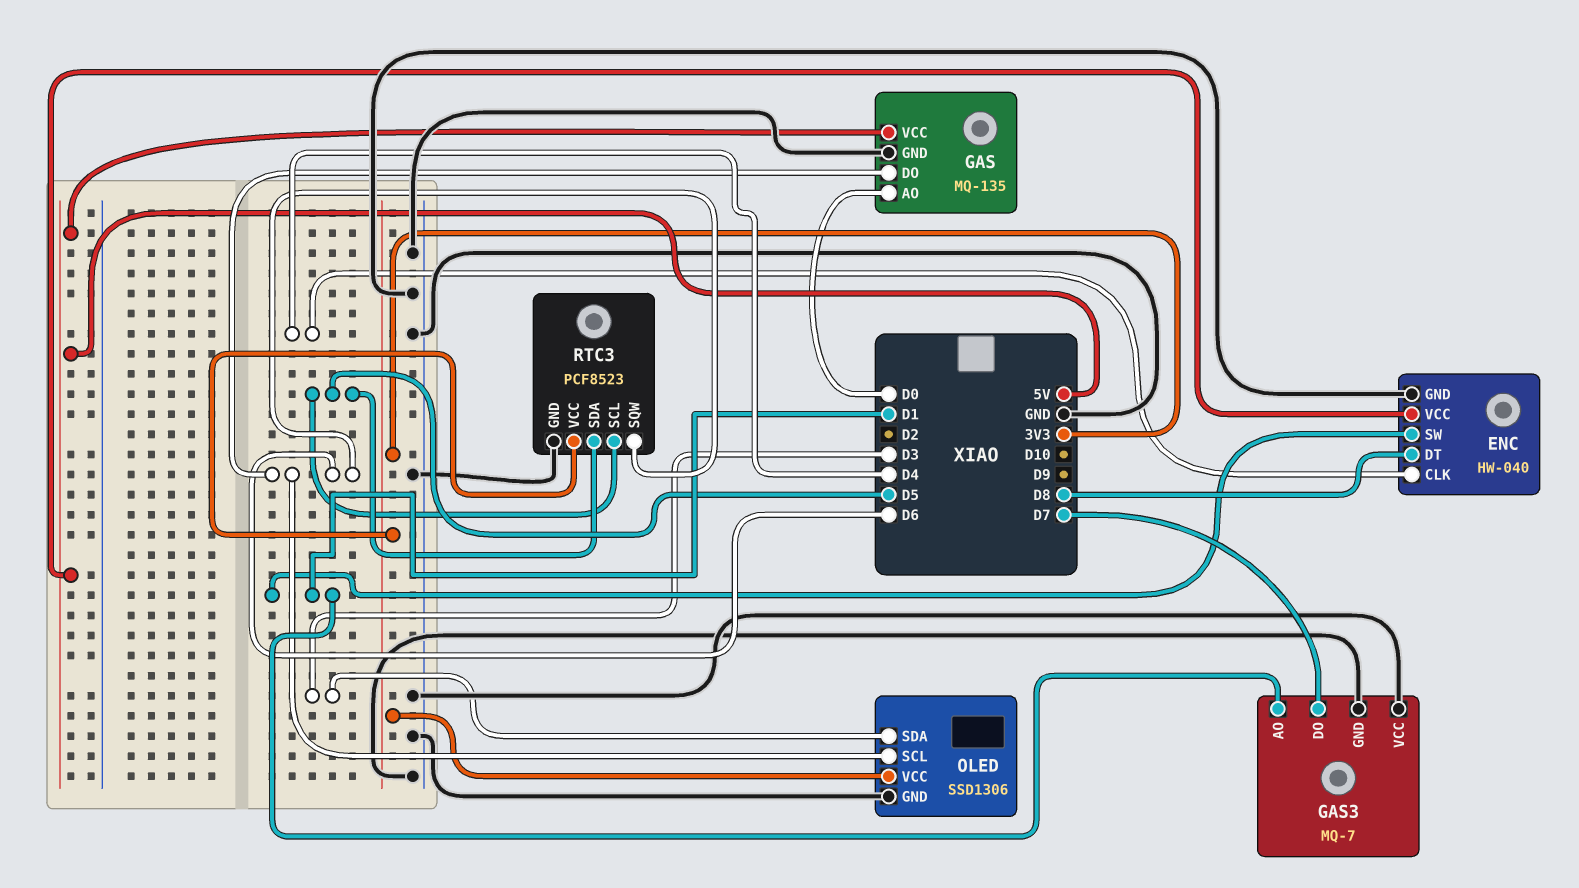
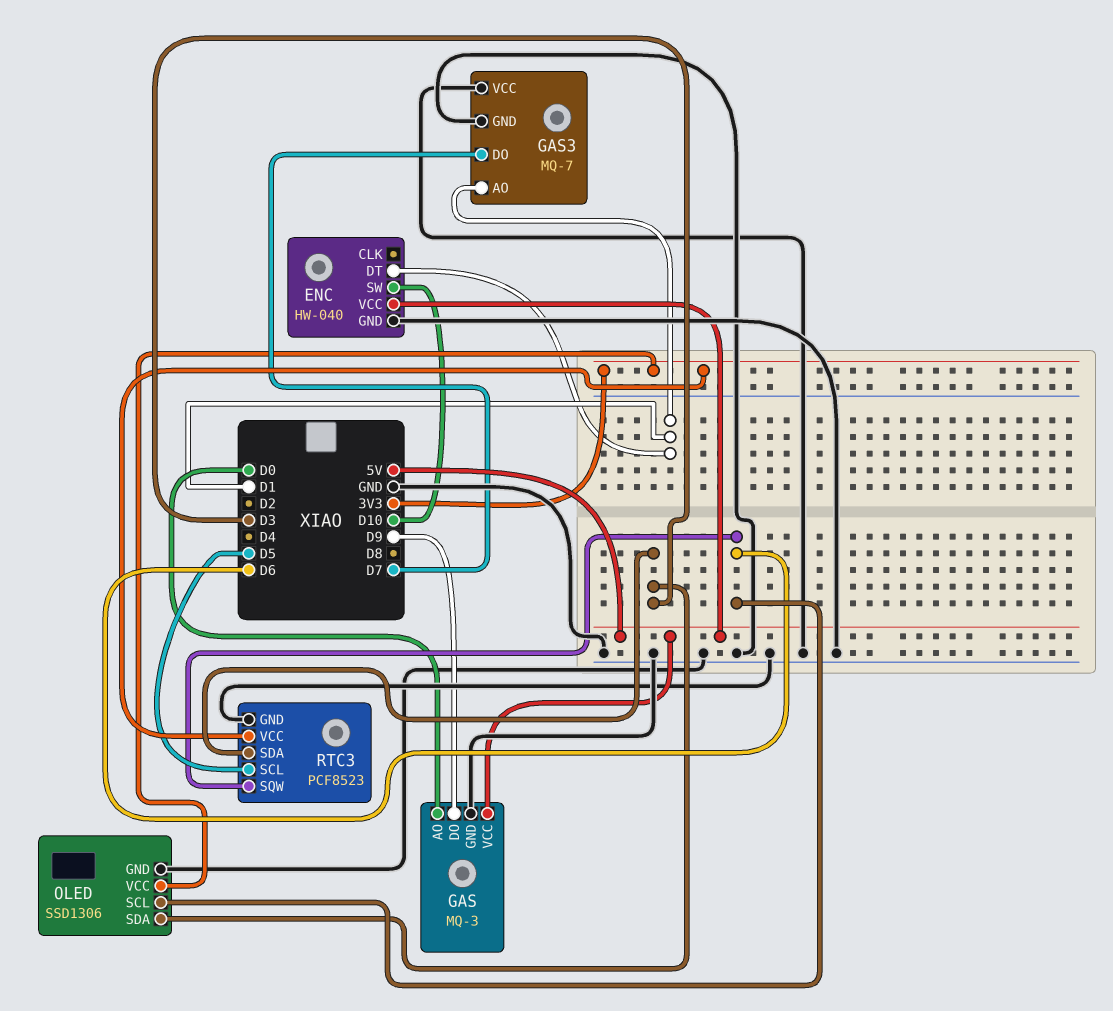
ENC pin CLK: D4 -> none
ENC pin DT: D8 -> D1
ENC pin SW: D1 -> D10
GAS: MQ-135 -> MQ-3
GAS pin DO: D6 -> D9
RTC3 pin SDA: D5 -> D3

